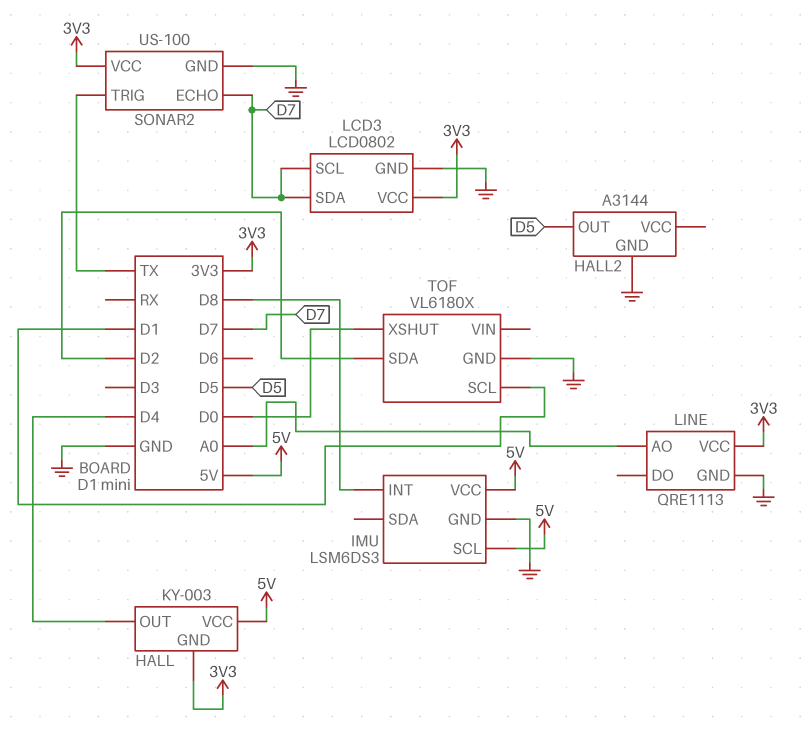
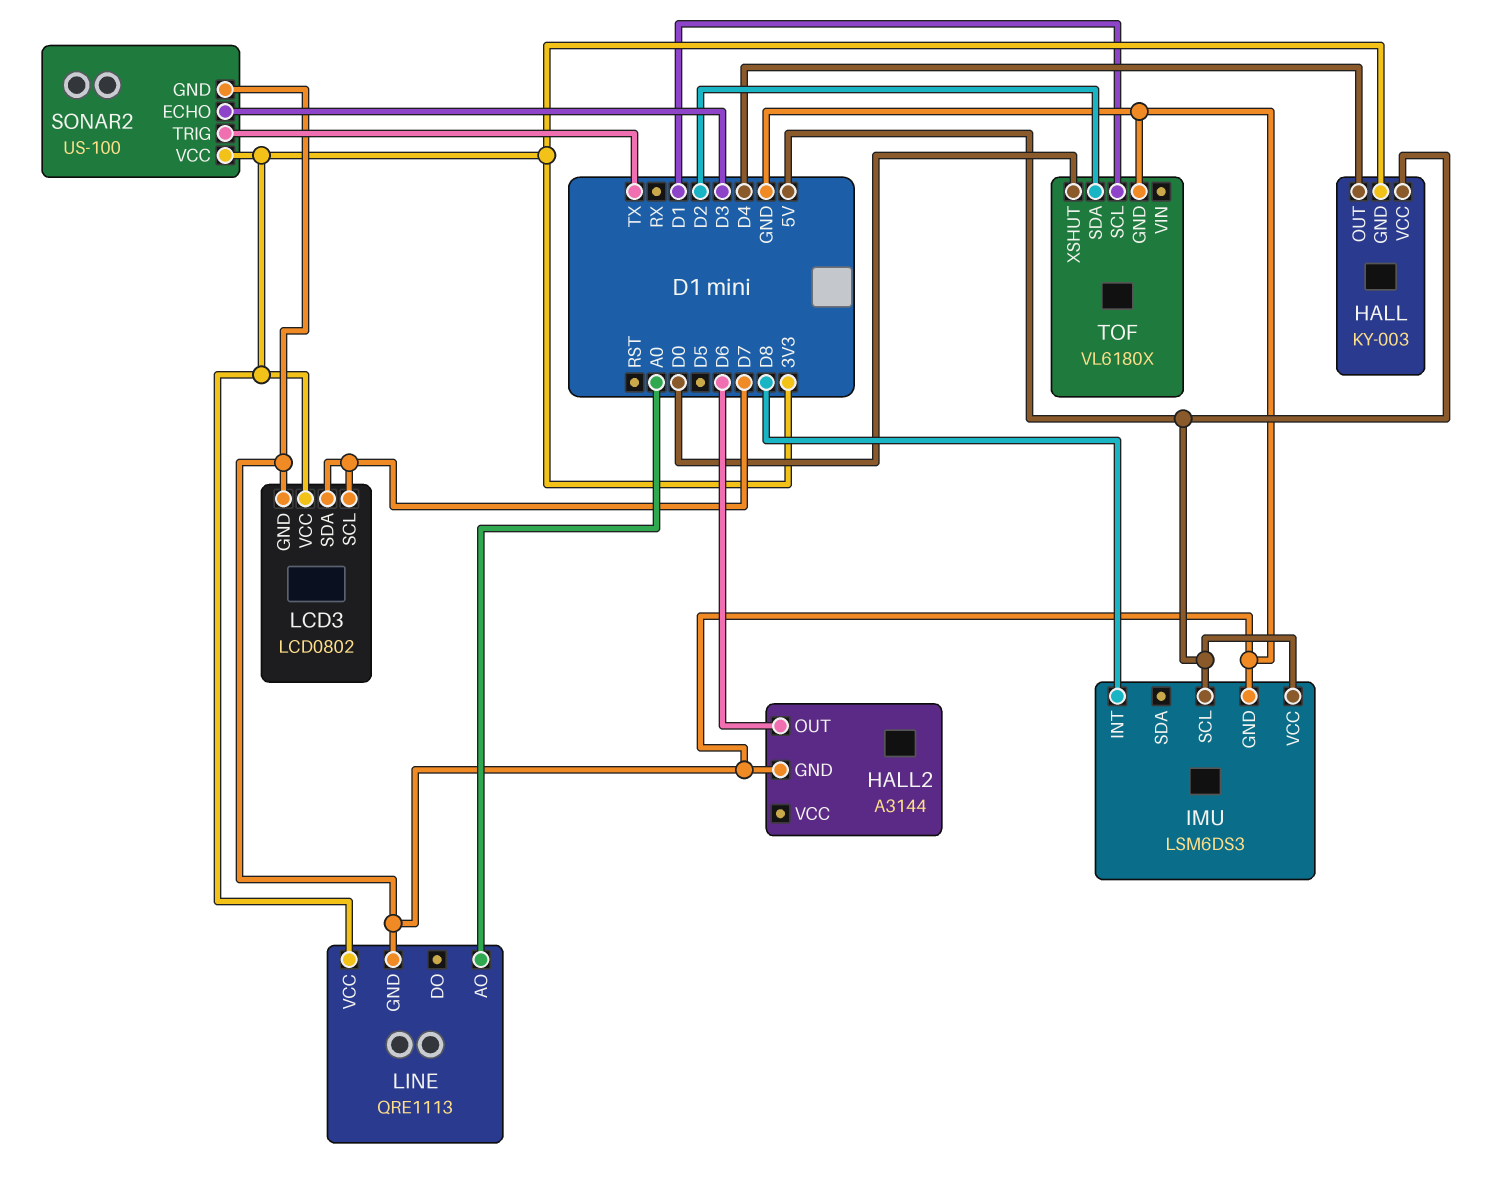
HALL2 pin OUT: D5 -> D6
SONAR2 pin ECHO: D7 -> D3

